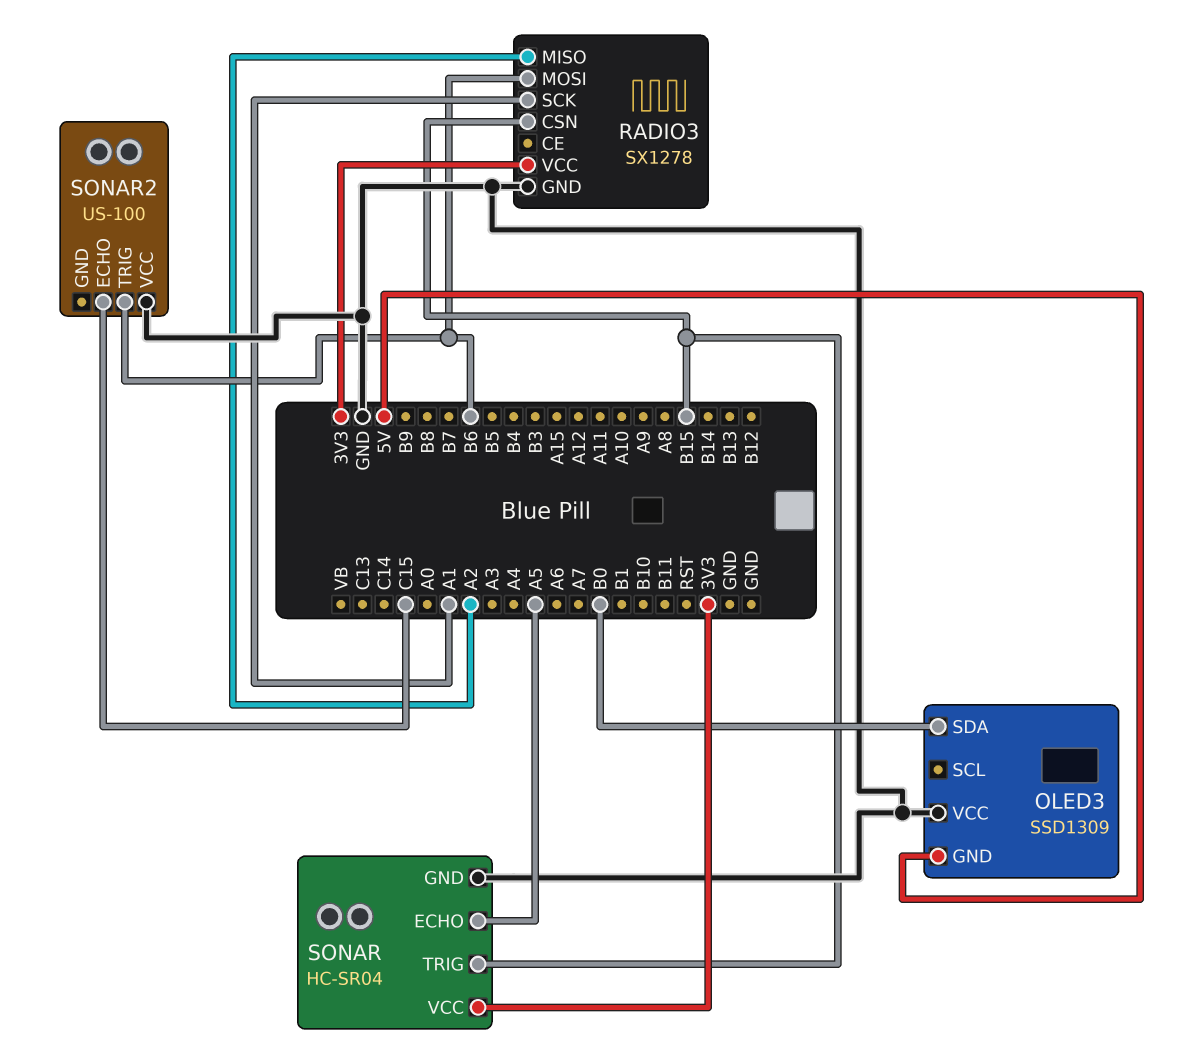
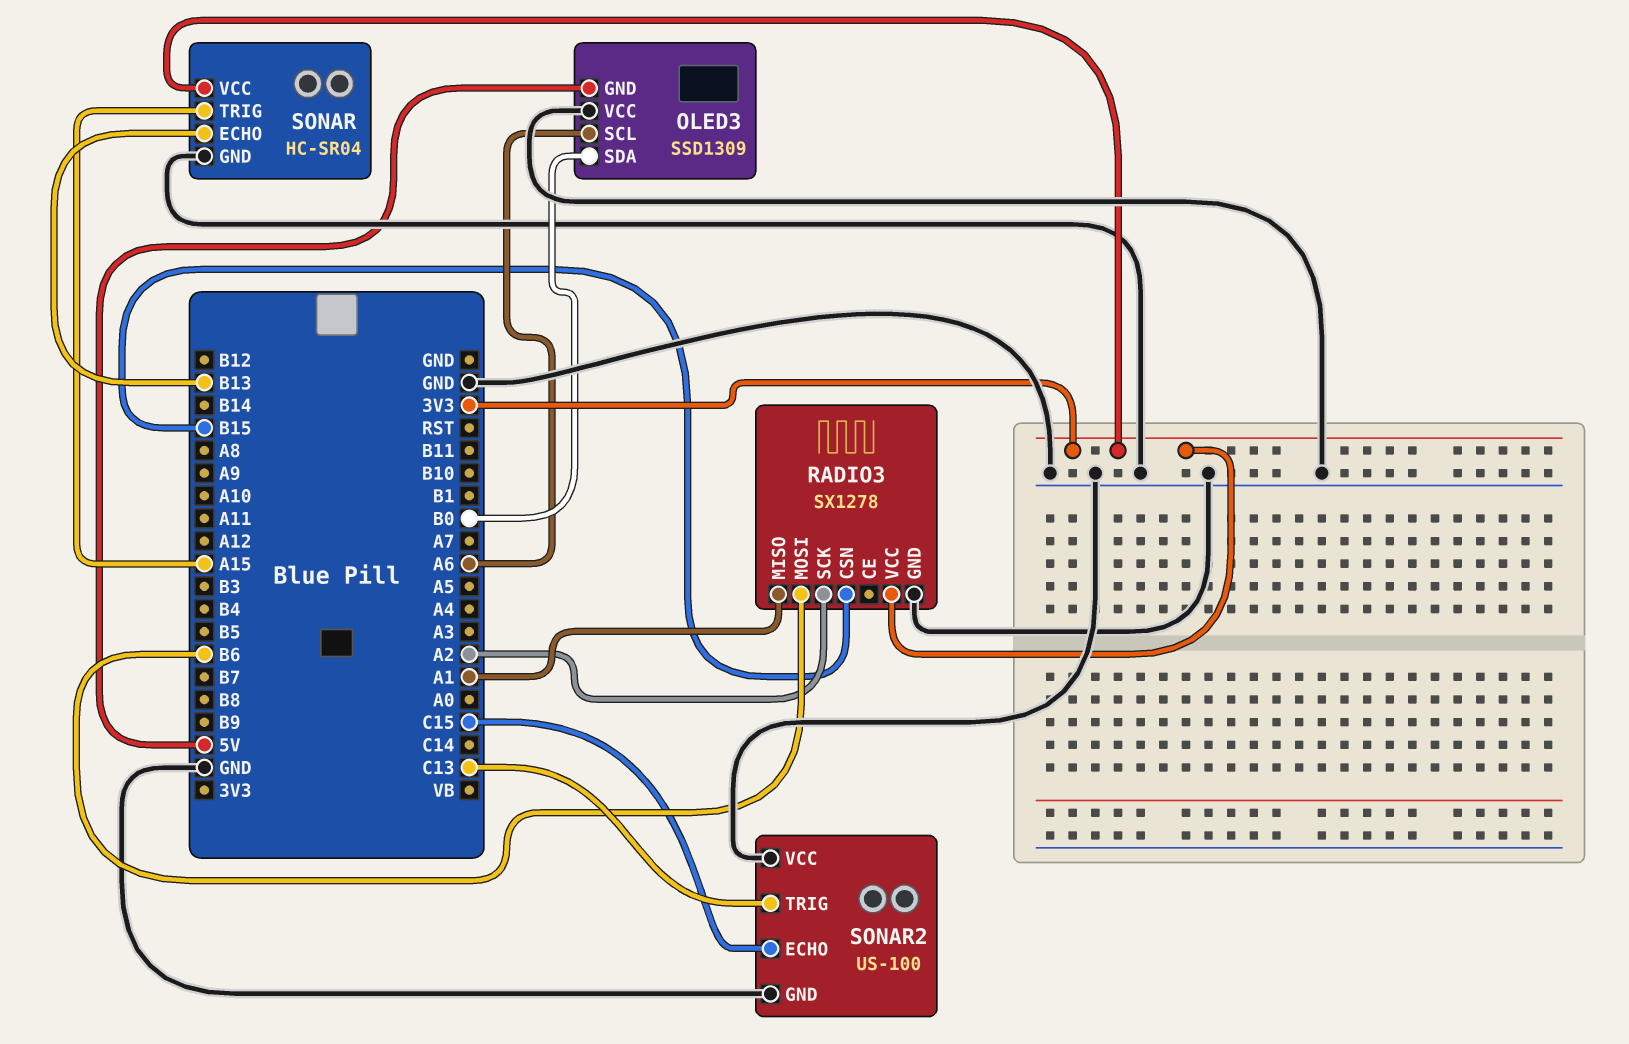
OLED3 pin SCL: none -> A6
RADIO3 pin MISO: A2 -> A1
RADIO3 pin SCK: A1 -> A2
SONAR pin ECHO: A5 -> B13
SONAR pin TRIG: B15 -> A15
SONAR2 pin GND: none -> GND
SONAR2 pin TRIG: B6 -> C13

